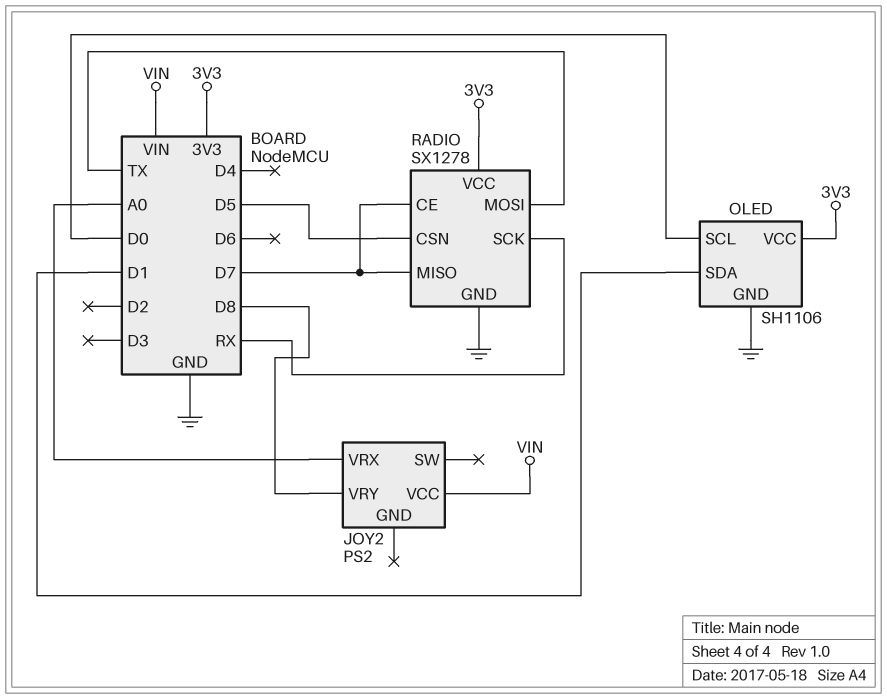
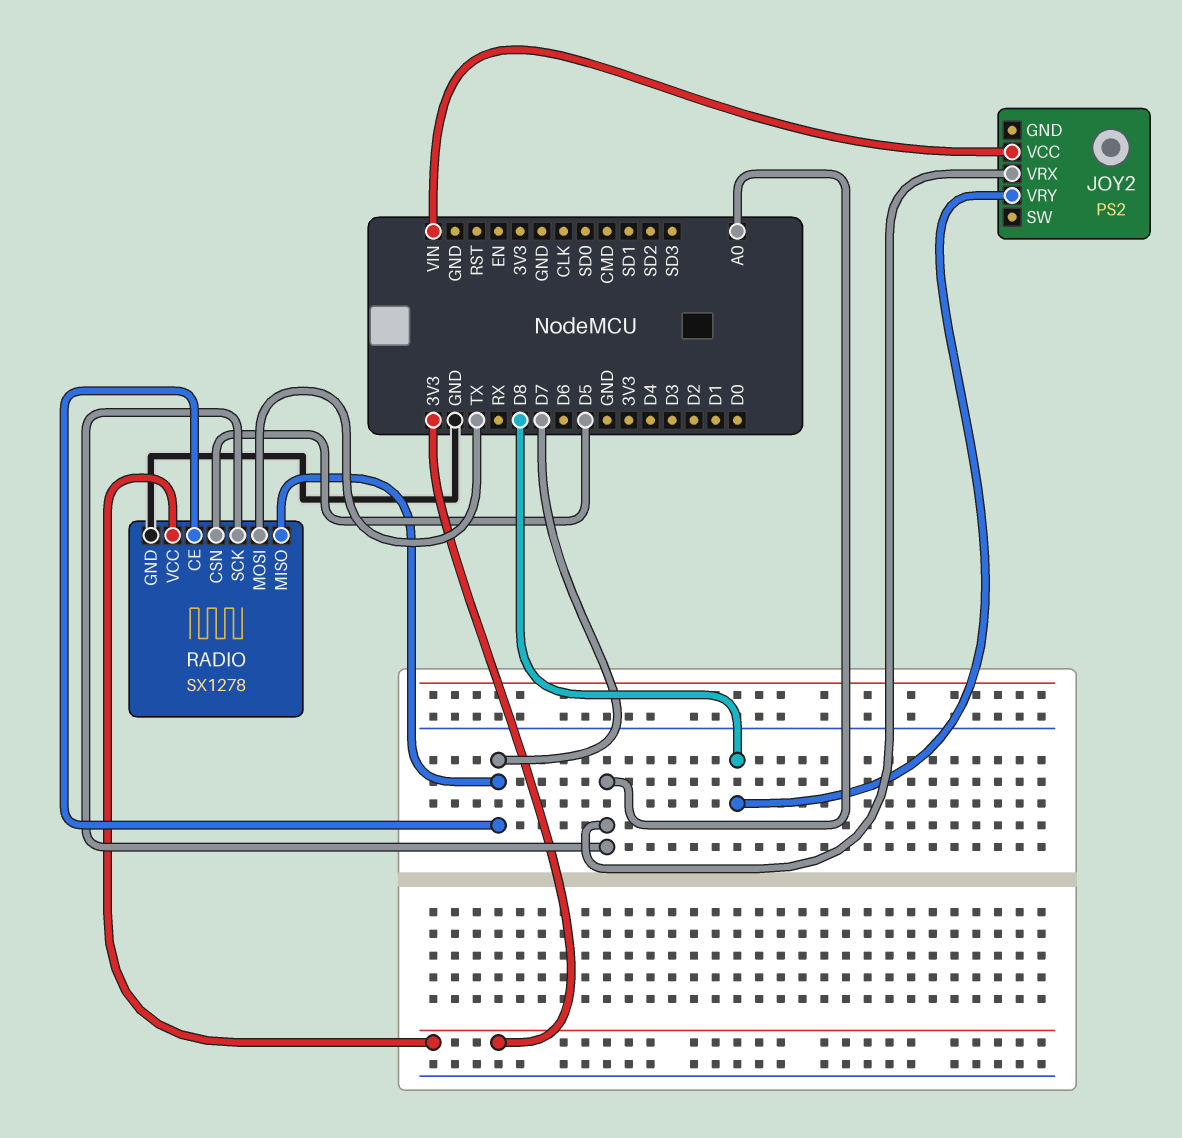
OLED: SH1106 -> none
OLED pin GND: GND -> none
OLED pin SCL: D0 -> none
OLED pin SDA: D1 -> none
OLED pin VCC: 3V3 -> none
RADIO pin SCK: RX -> A0

